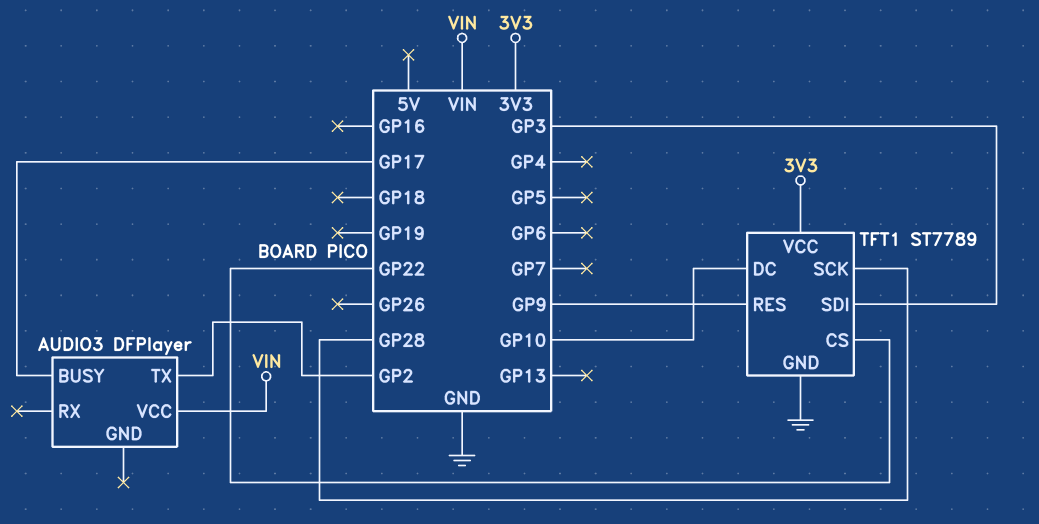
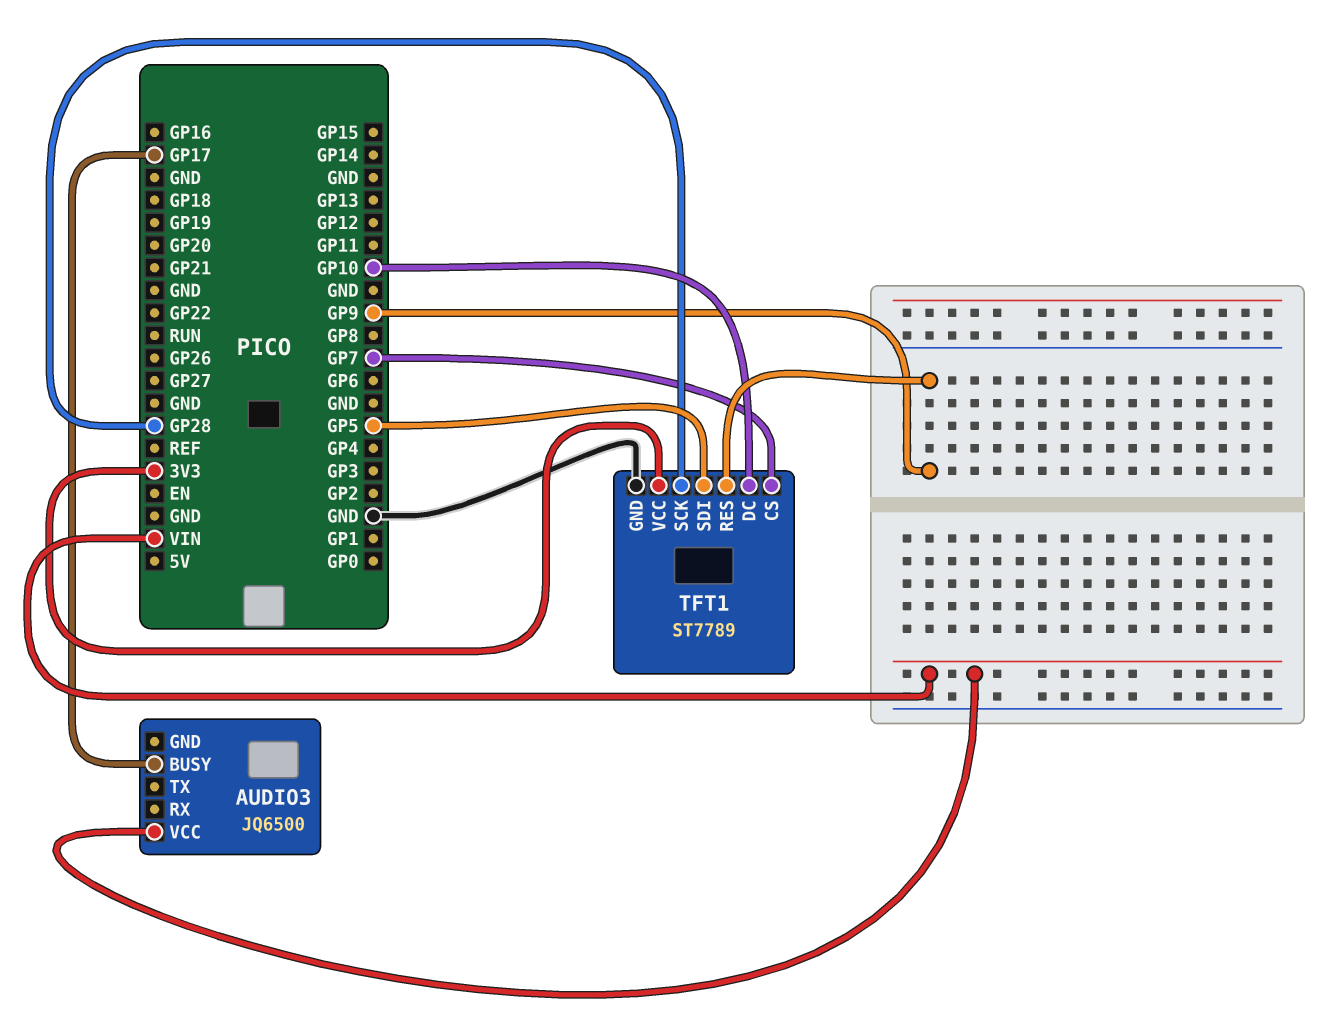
AUDIO3: DFPlayer -> JQ6500
AUDIO3 pin TX: GP2 -> none
TFT1 pin CS: GP22 -> GP7
TFT1 pin SDI: GP3 -> GP5

